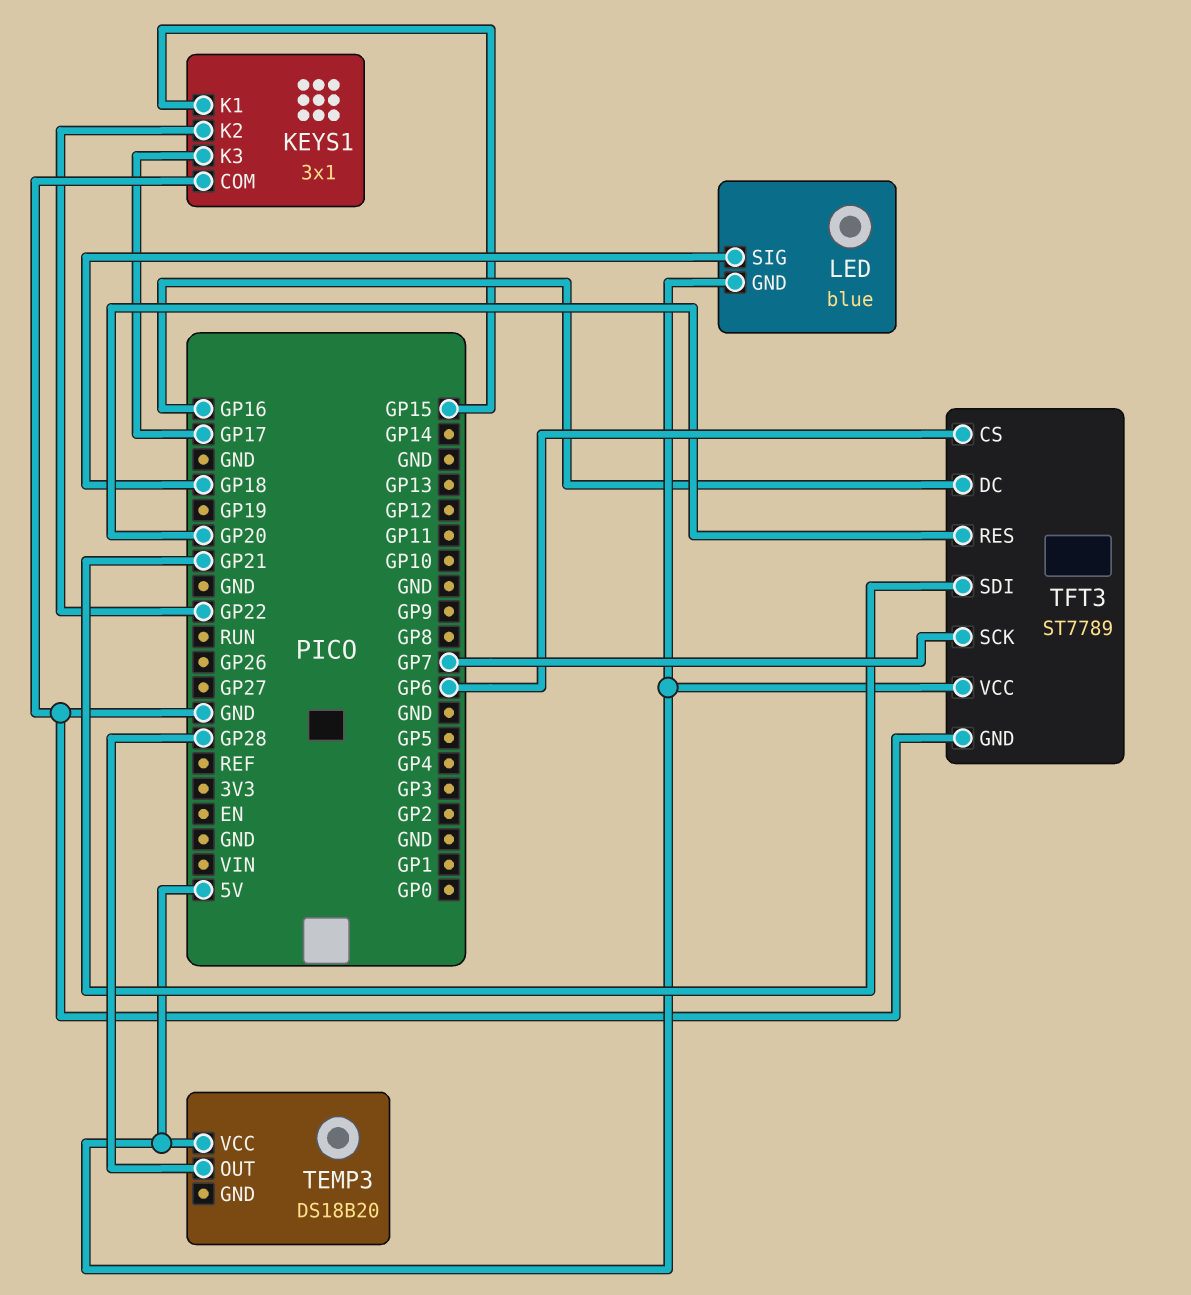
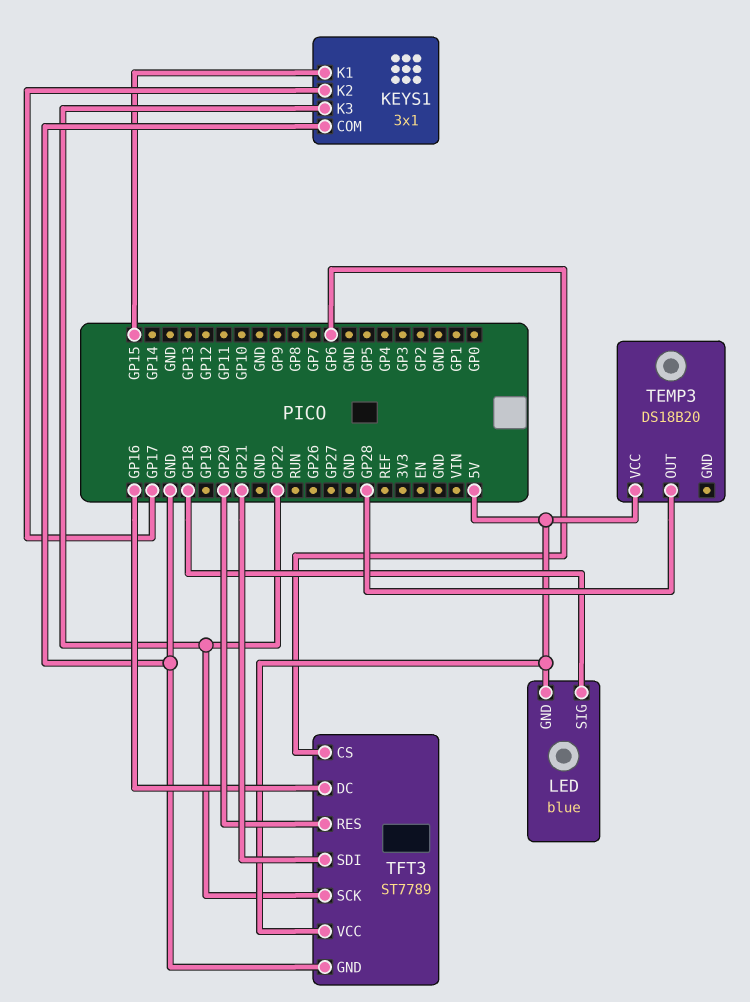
KEYS1 pin K2: GP22 -> GP17
KEYS1 pin K3: GP17 -> GP22
TFT3 pin SCK: GP7 -> GP22

